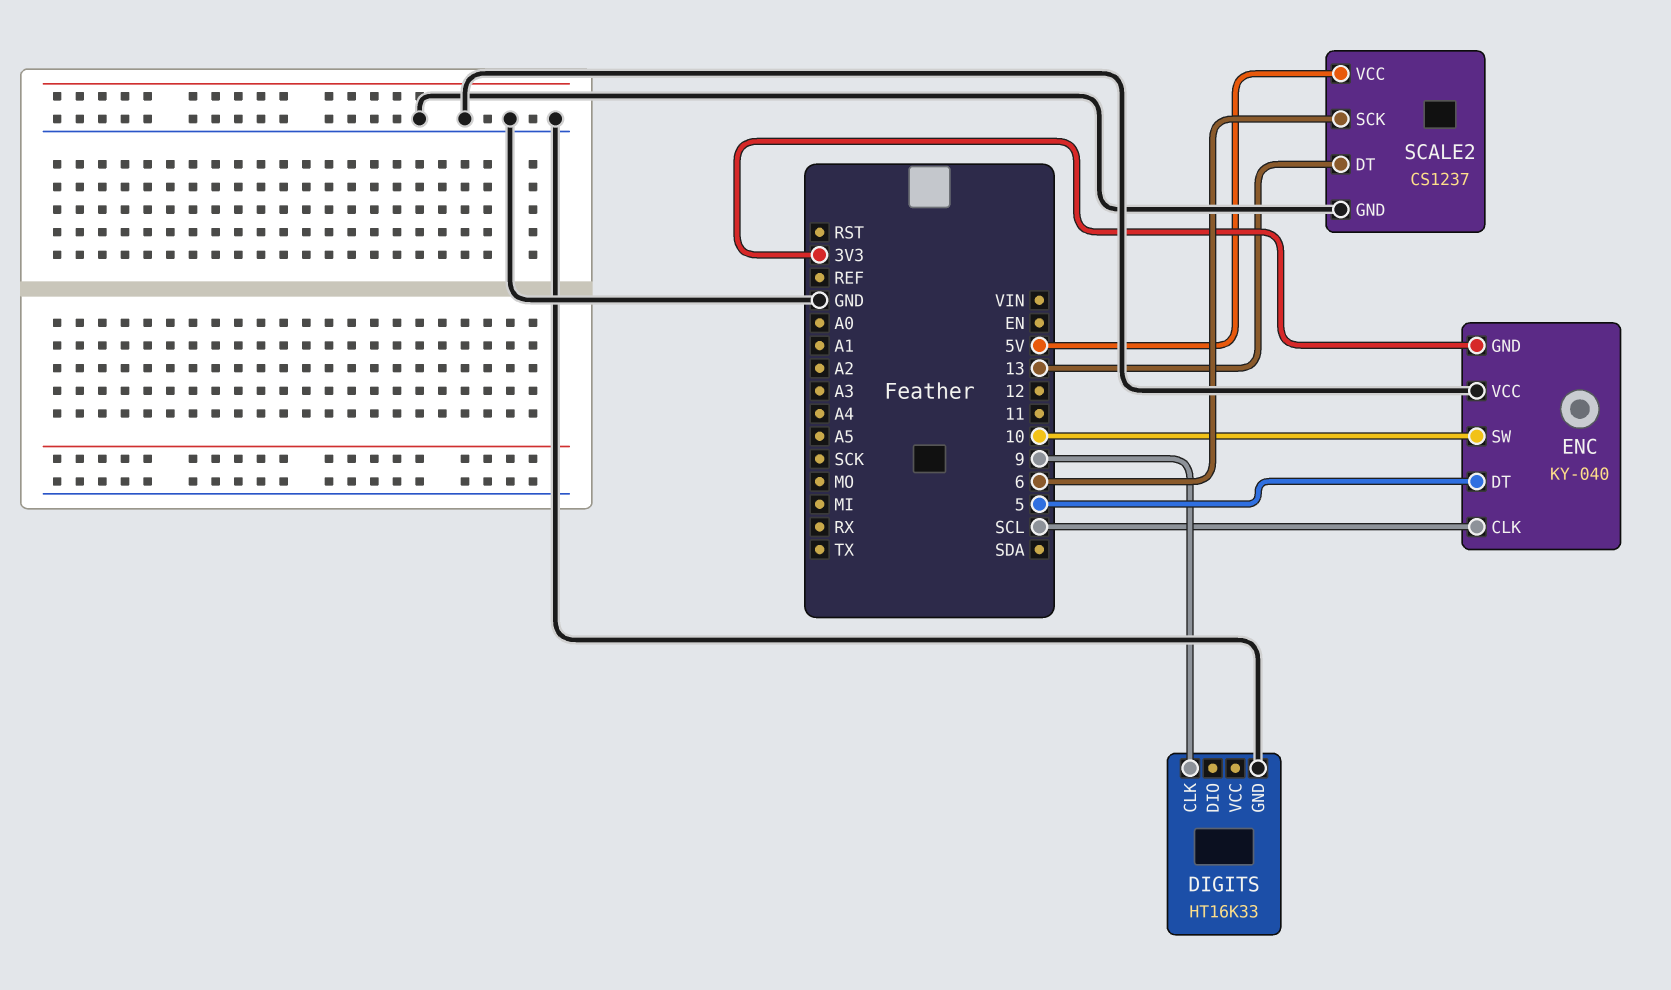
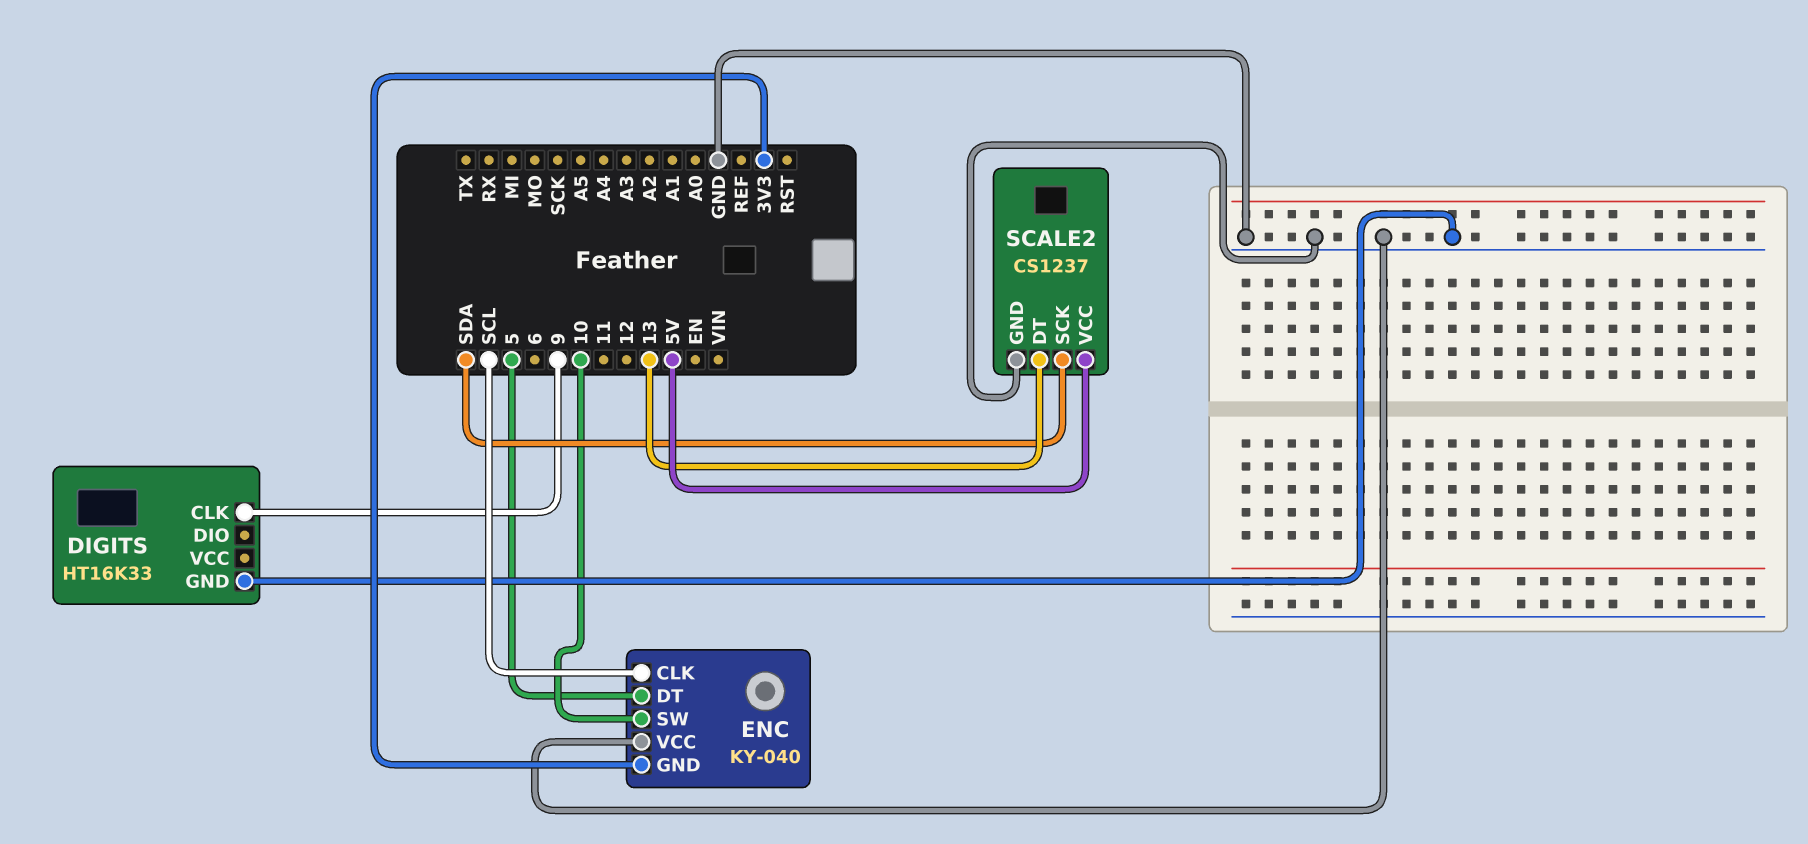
SCALE2 pin SCK: 6 -> SDA

